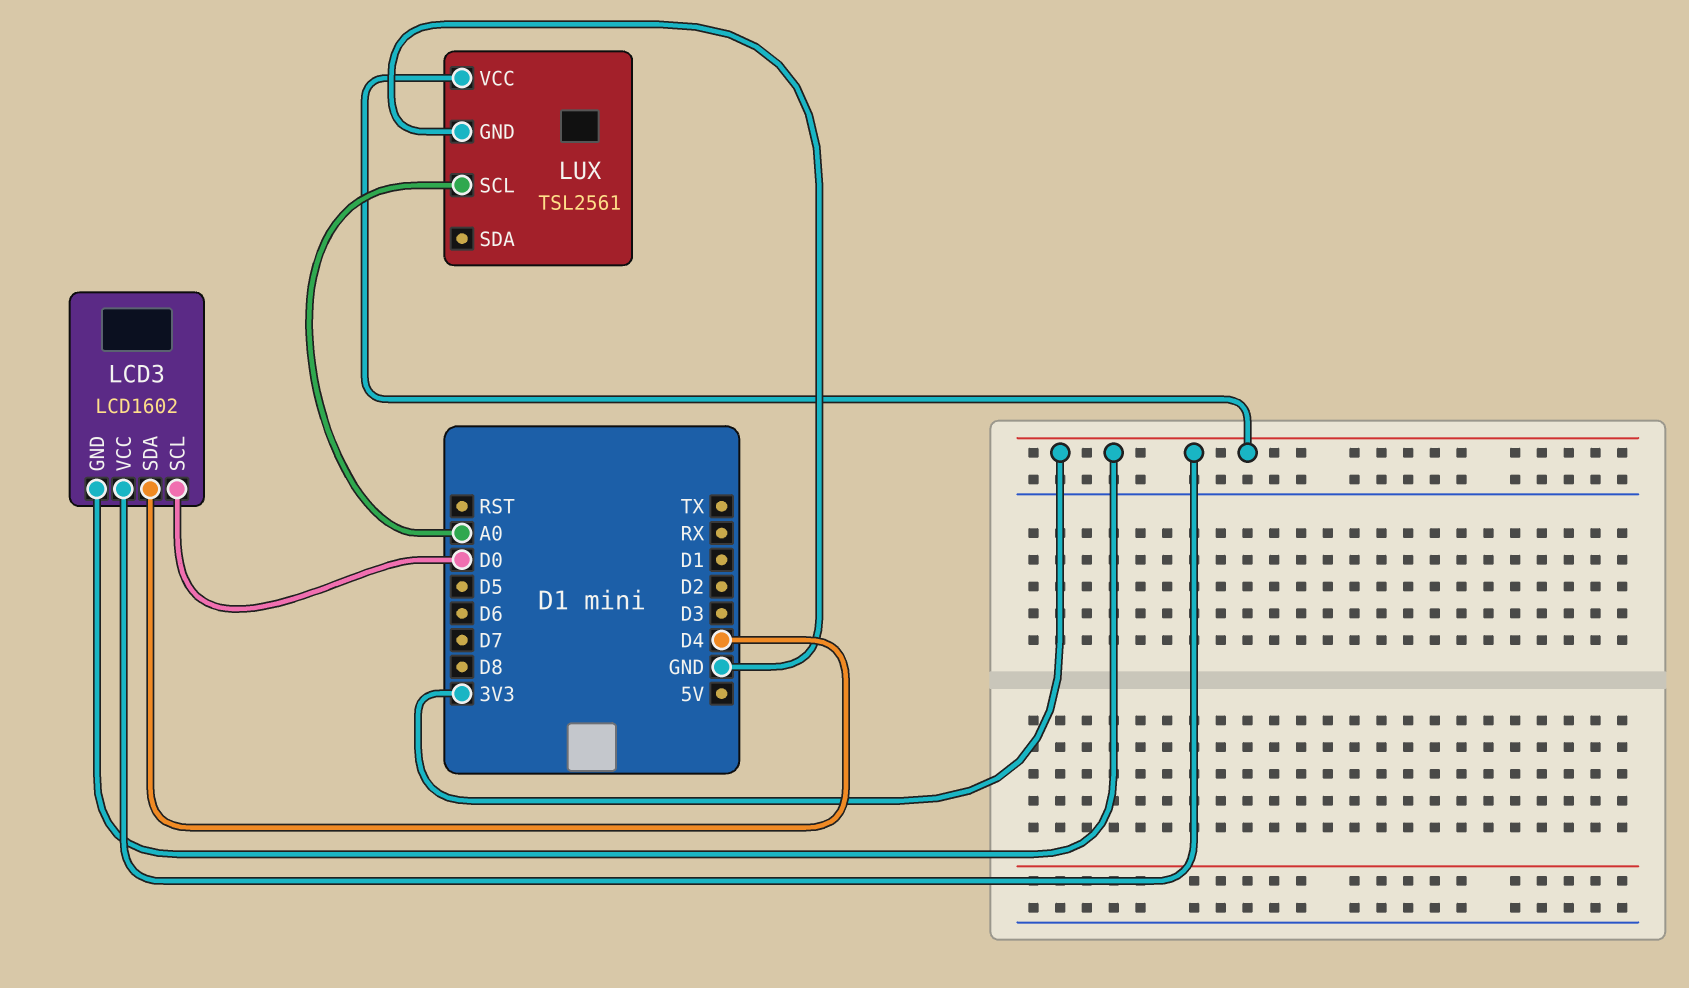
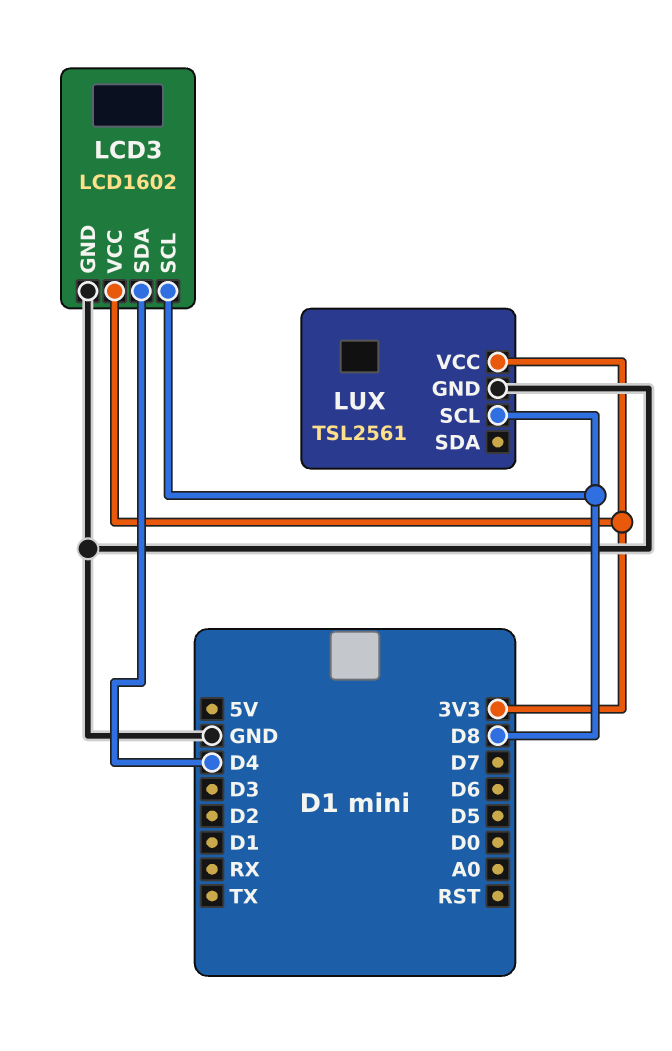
LCD3 pin GND: 3V3 -> GND
LCD3 pin SCL: D0 -> D8
LUX pin SCL: A0 -> D8

